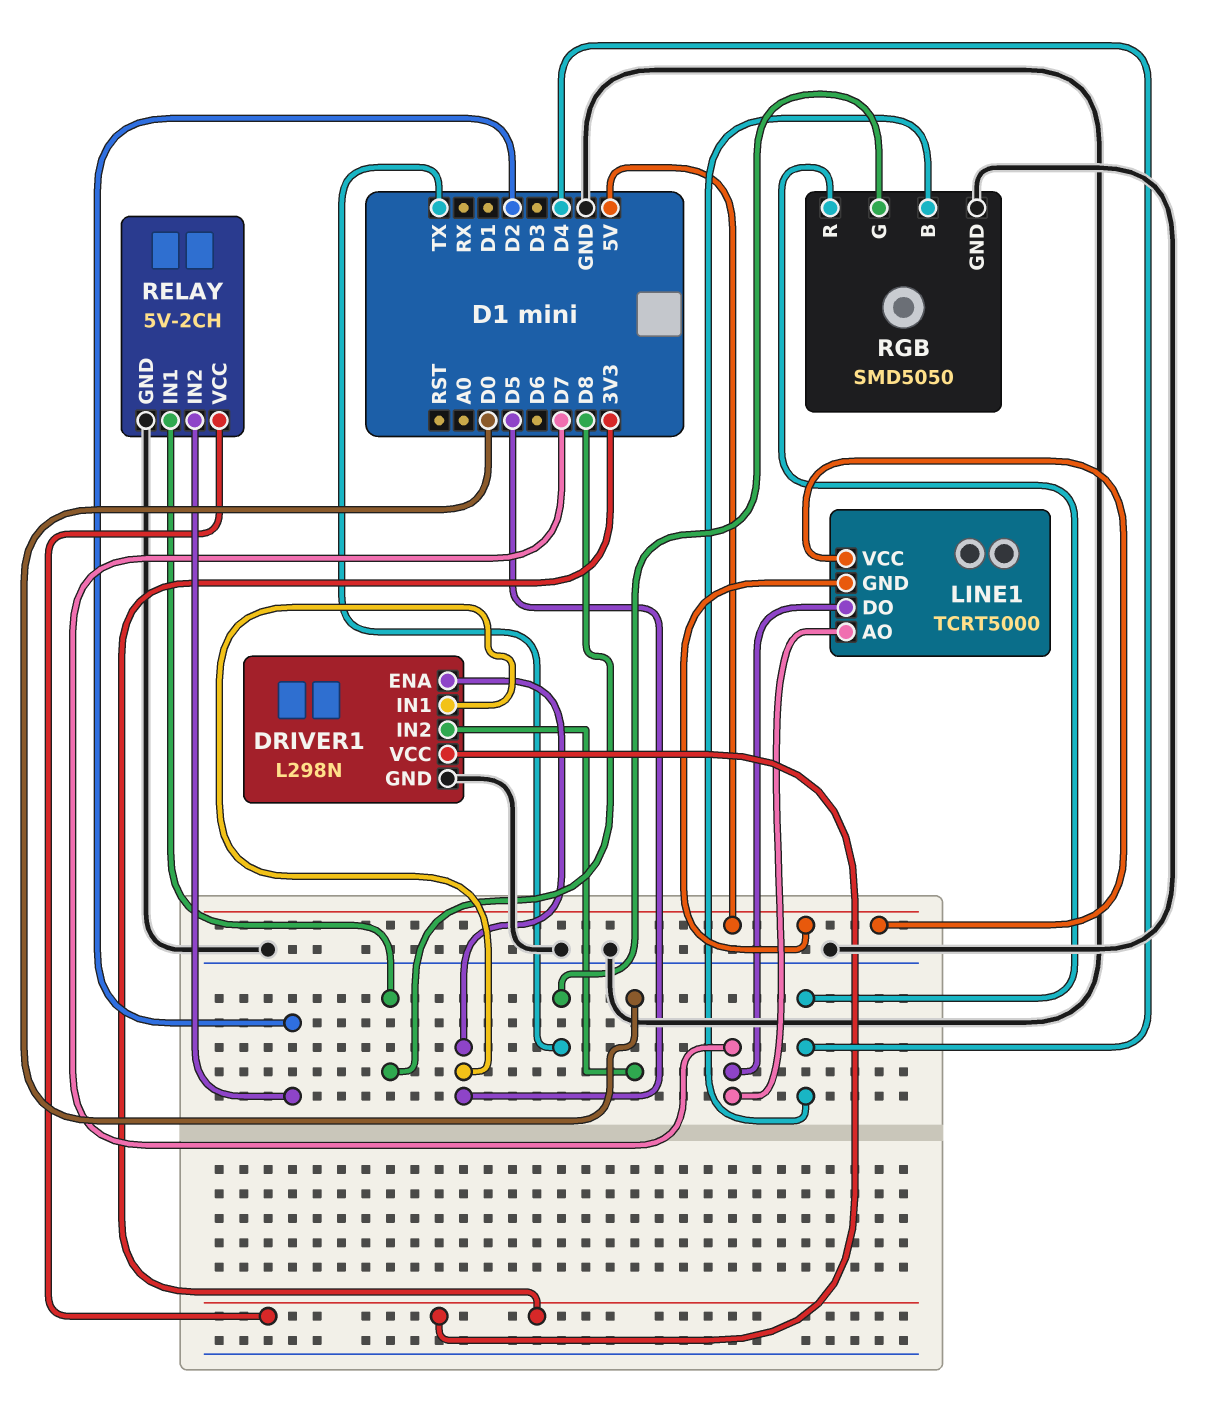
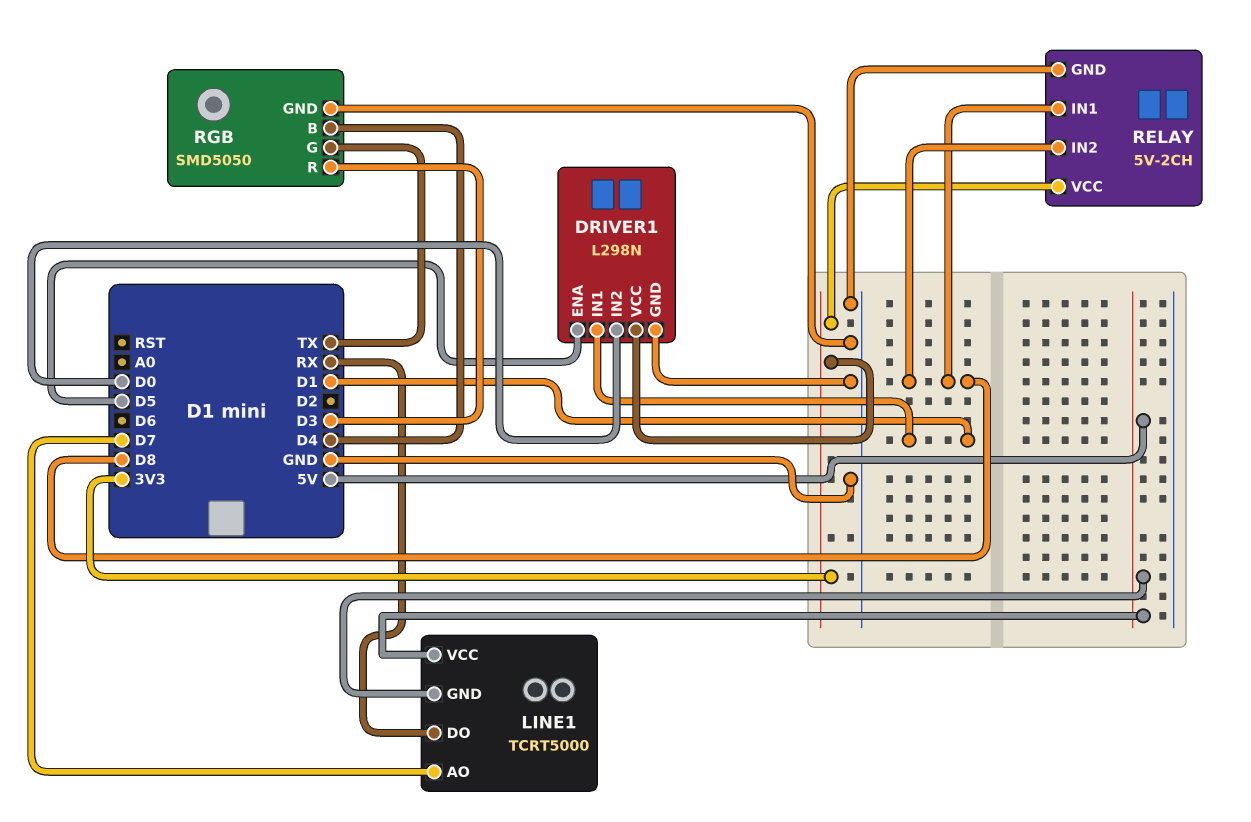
DRIVER1 pin IN1: D5 -> D1
LINE1 pin DO: D7 -> RX
RELAY pin IN2: D2 -> D8
RGB pin R: D4 -> D3

